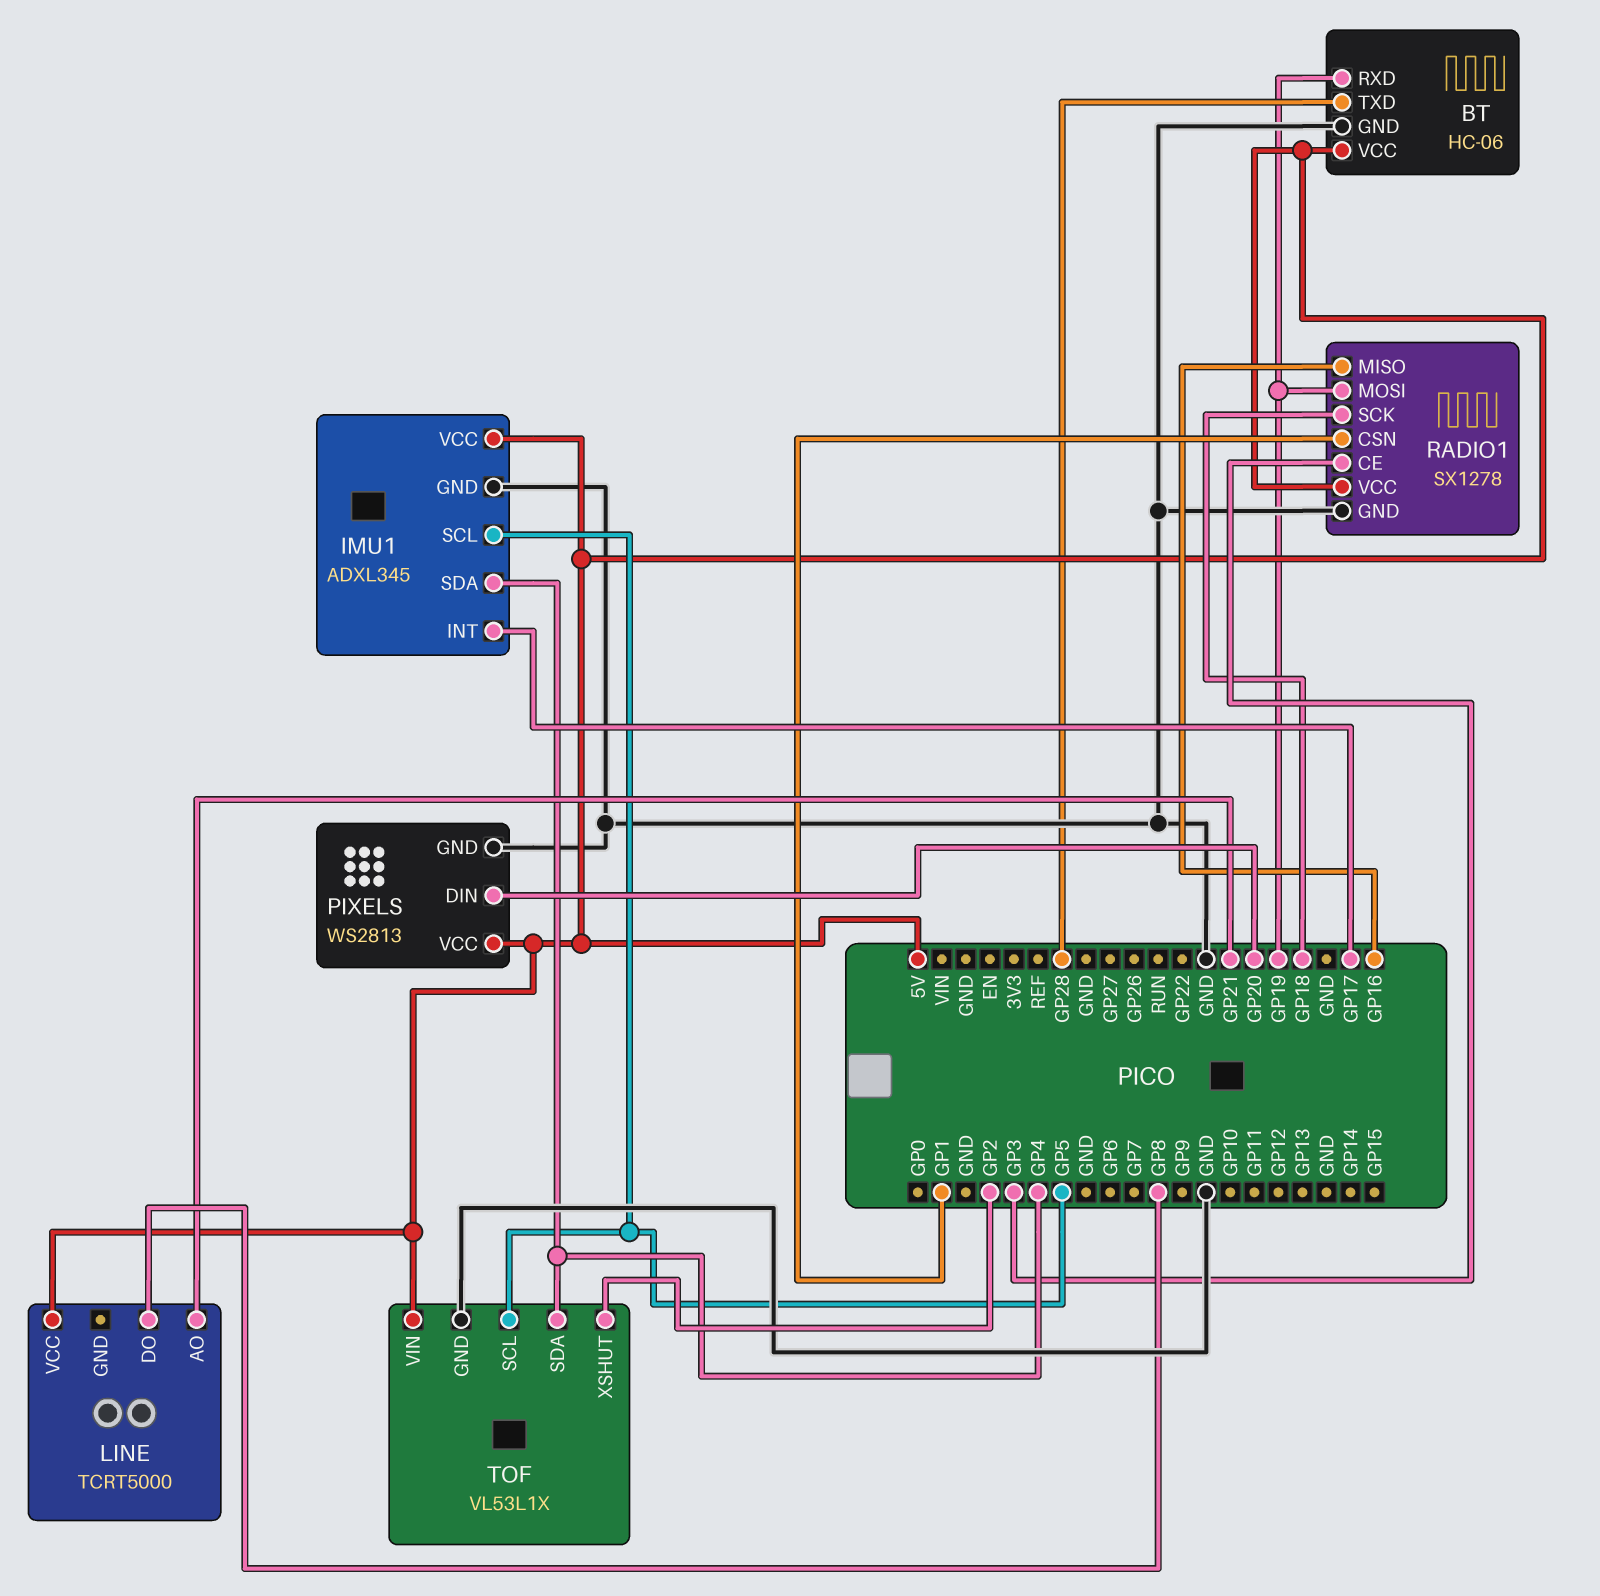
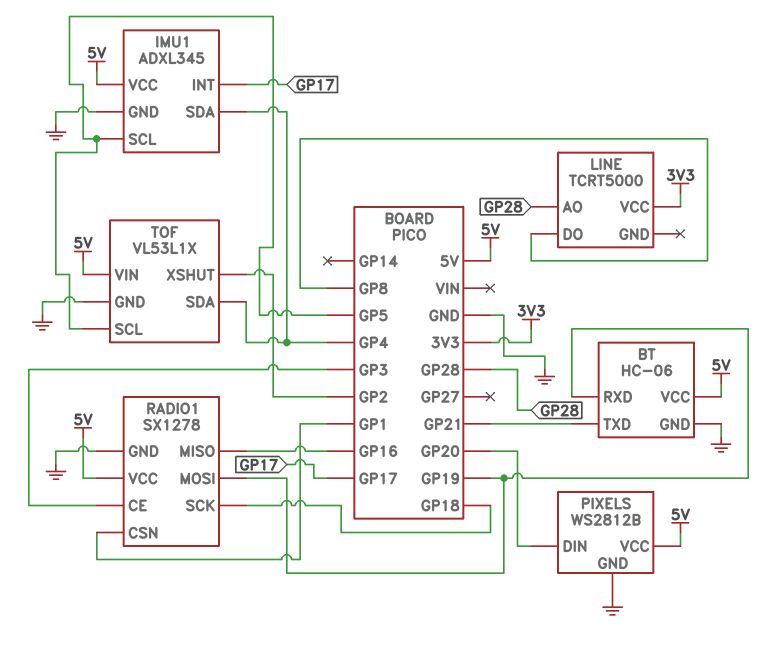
BT pin TXD: GP28 -> GP21
LINE pin AO: GP21 -> GP28
LINE pin VCC: 5V -> 3V3
PIXELS: WS2813 -> WS2812B

